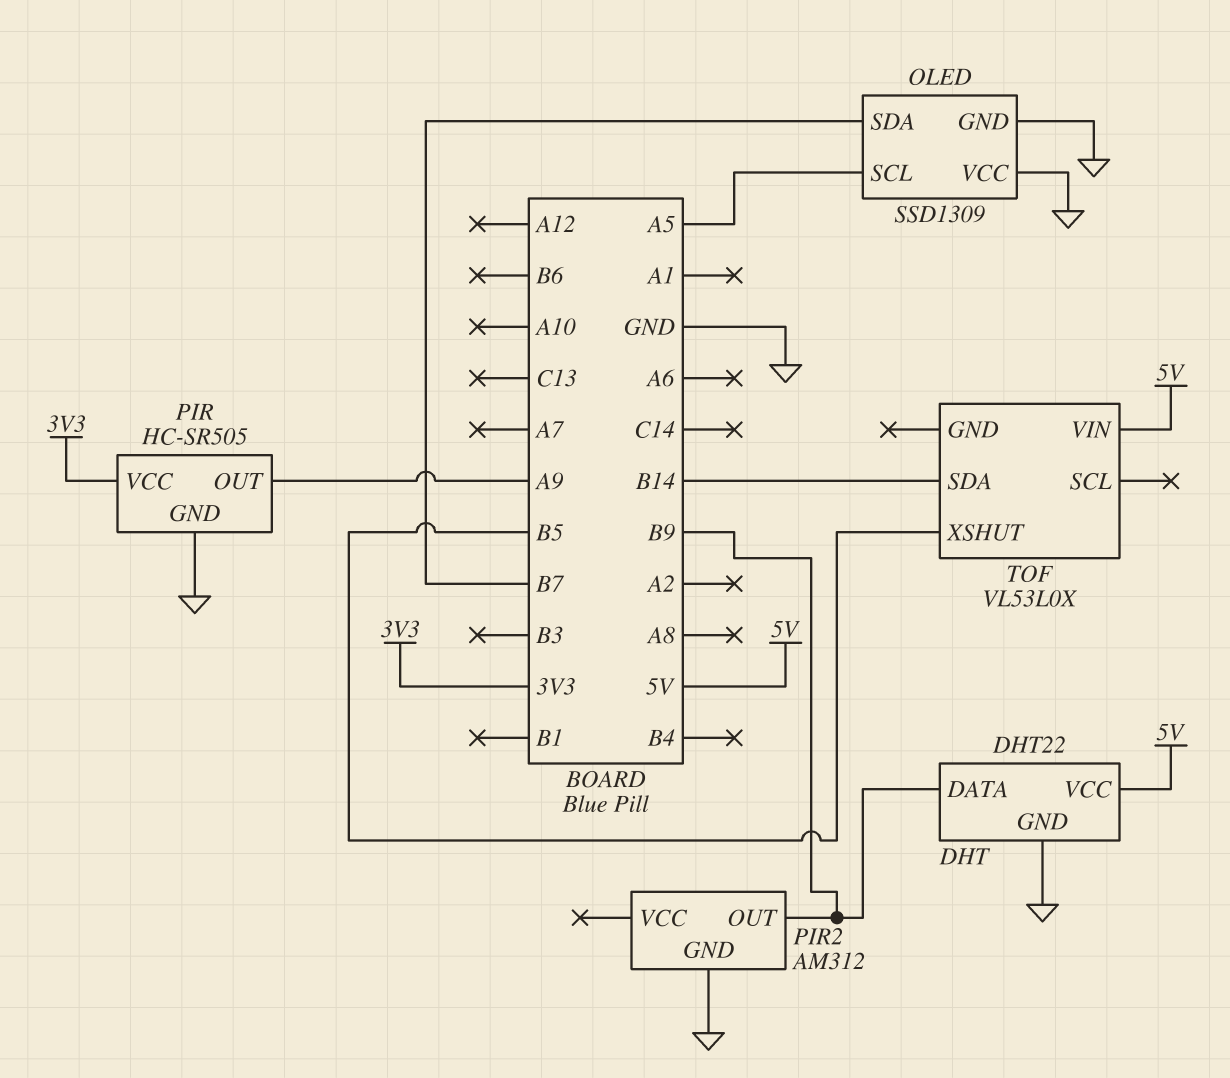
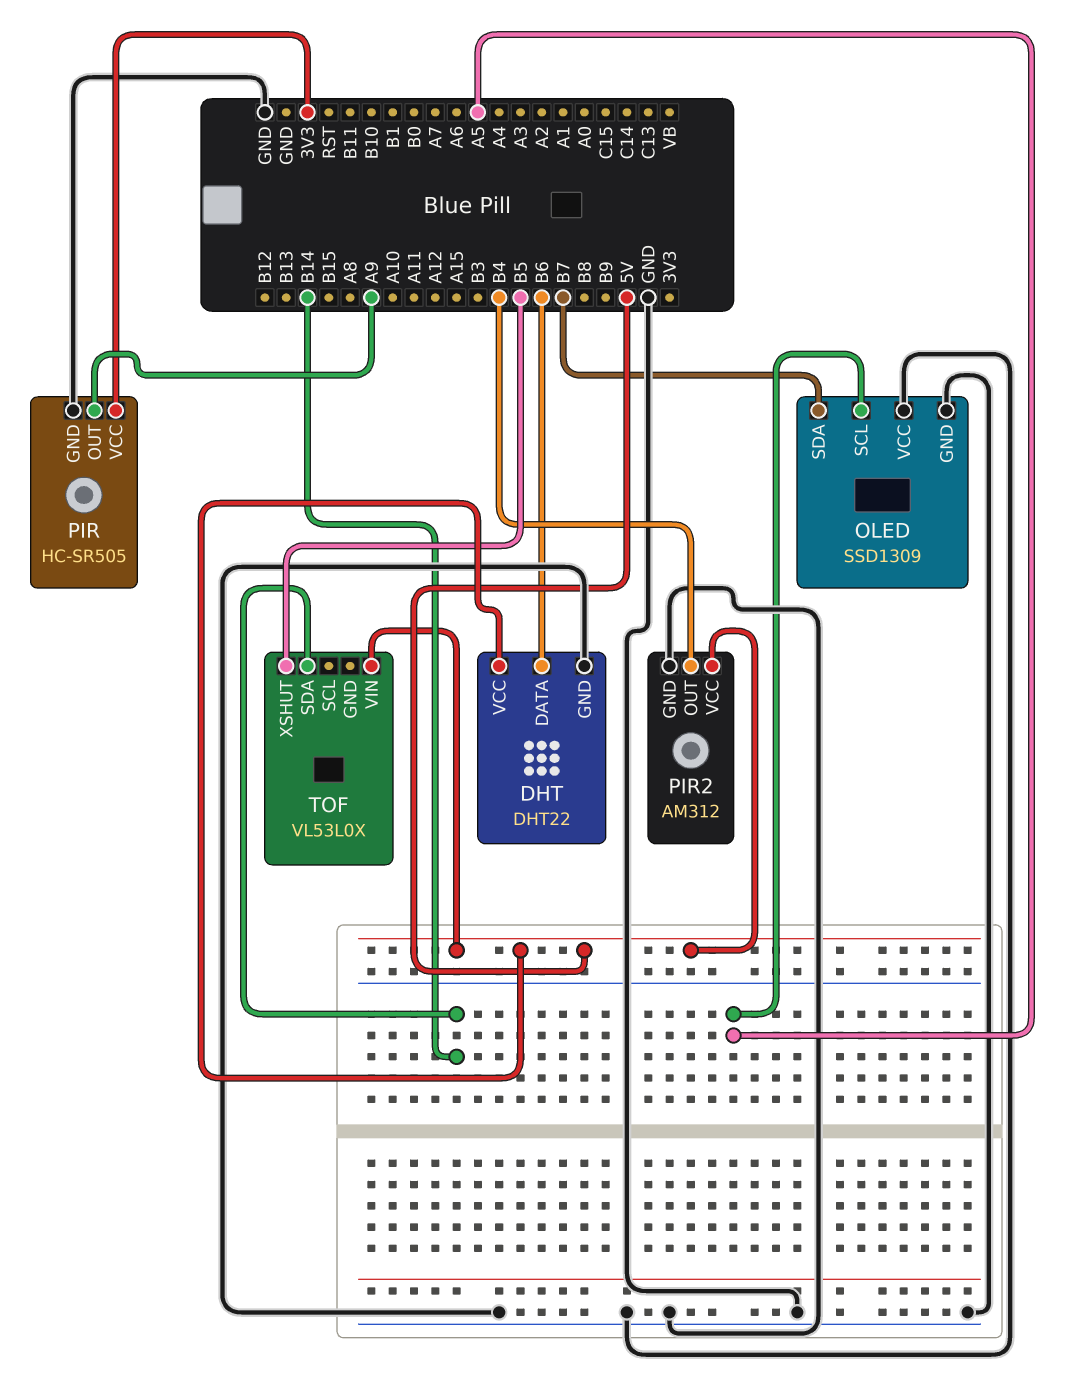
DHT pin DATA: B9 -> B6
PIR2 pin OUT: B9 -> B4
PIR2 pin VCC: none -> 5V

